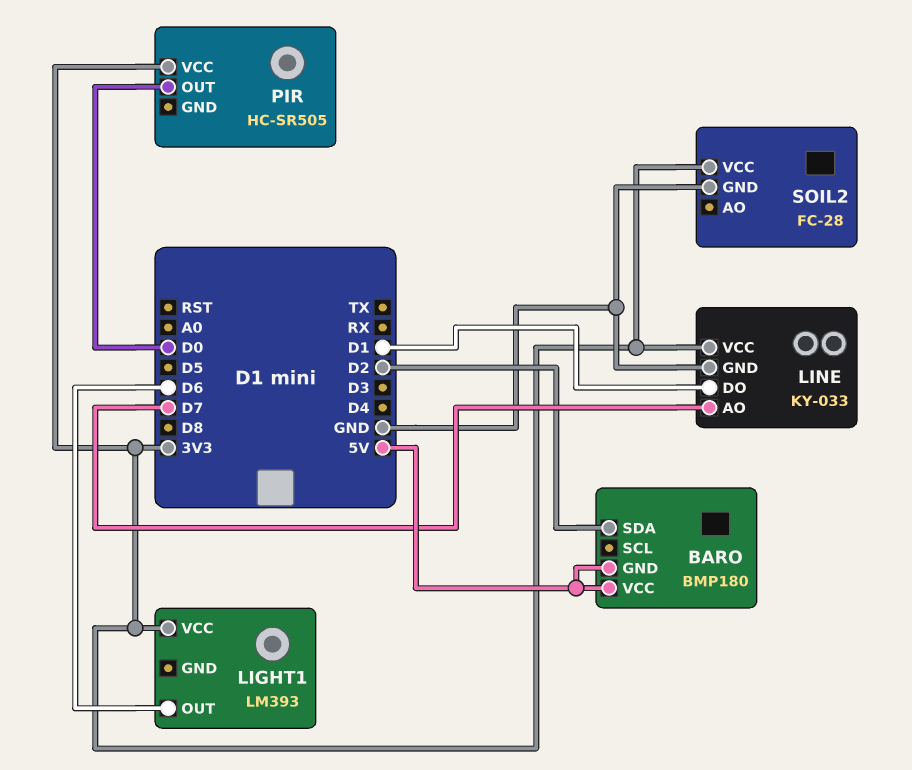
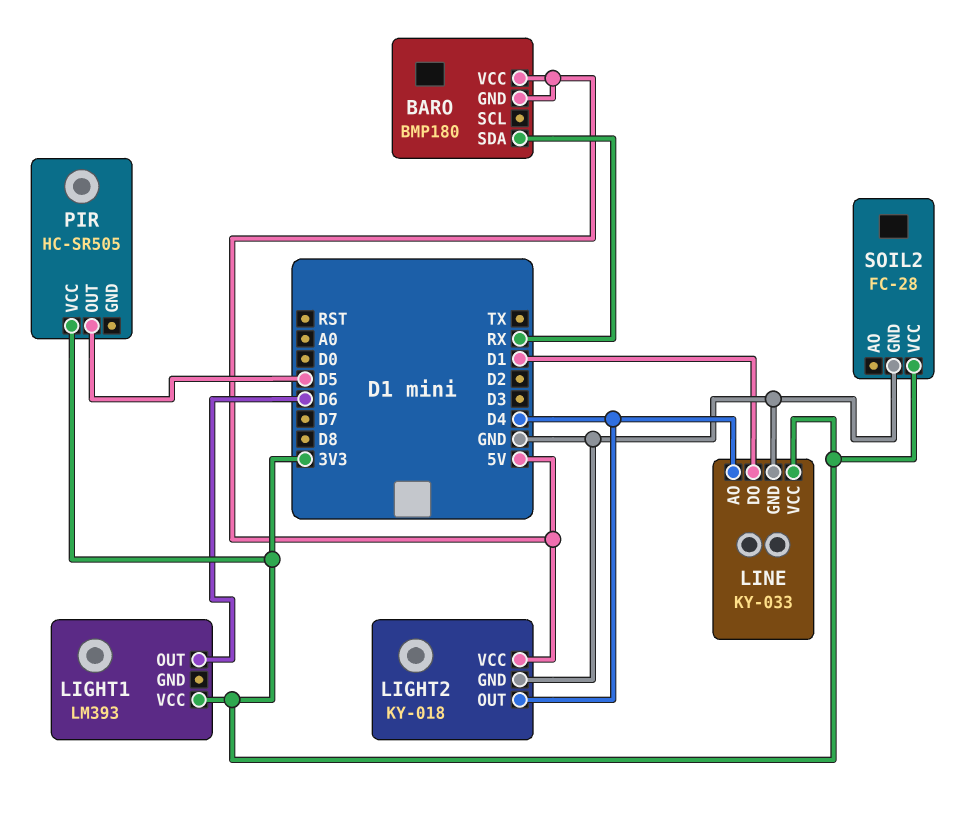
BARO pin SDA: D2 -> RX
LIGHT2: none -> KY-018
LIGHT2 pin GND: none -> GND
LIGHT2 pin OUT: none -> D4
LIGHT2 pin VCC: none -> 5V
LINE pin AO: D7 -> D4
PIR pin OUT: D0 -> D5

